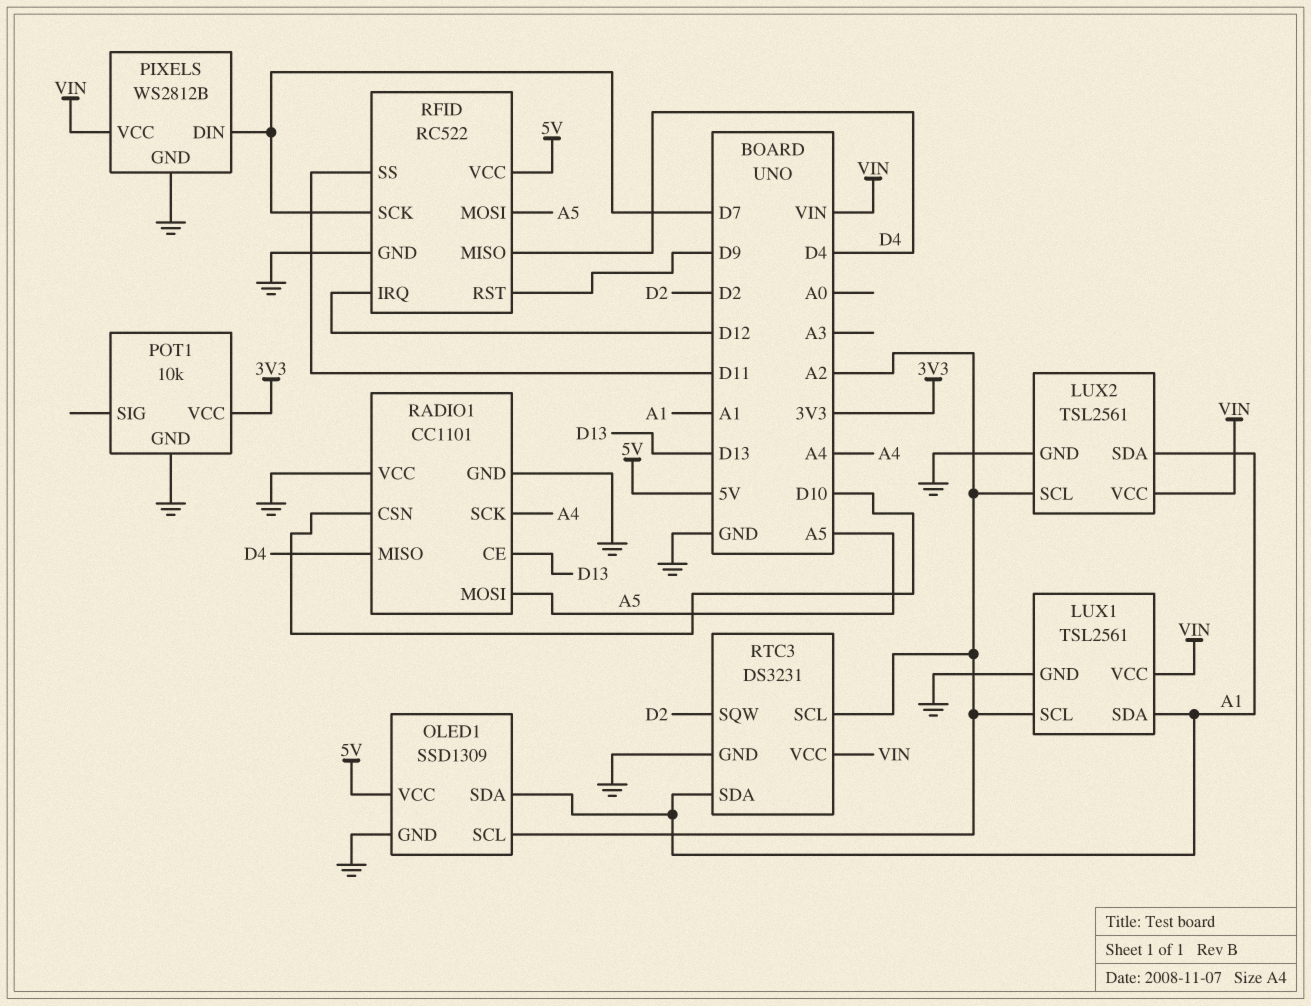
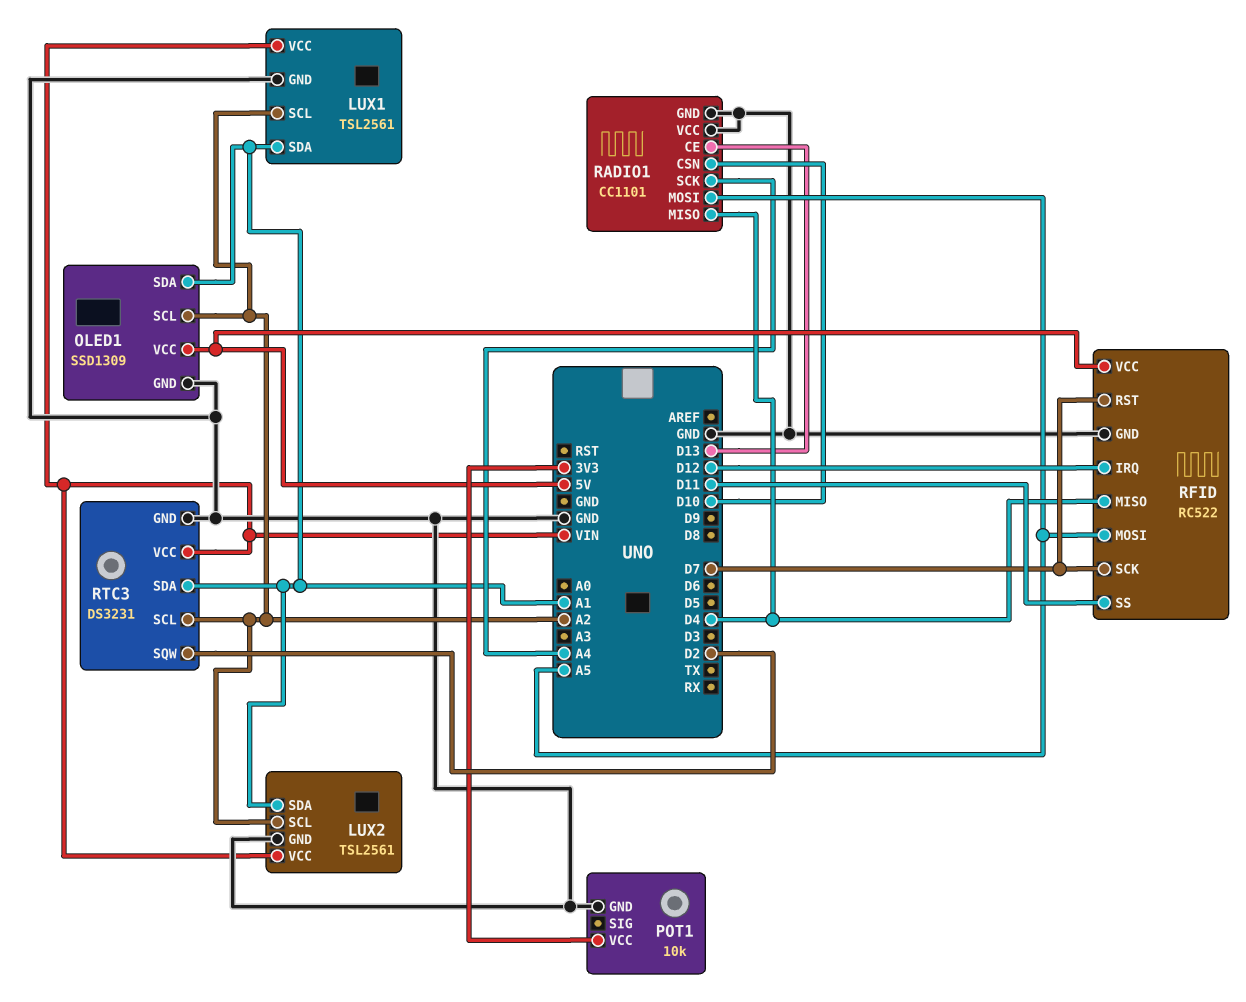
PIXELS: WS2812B -> none
PIXELS pin DIN: D7 -> none
PIXELS pin GND: GND -> none
PIXELS pin VCC: VIN -> none
RFID pin RST: D9 -> D7

